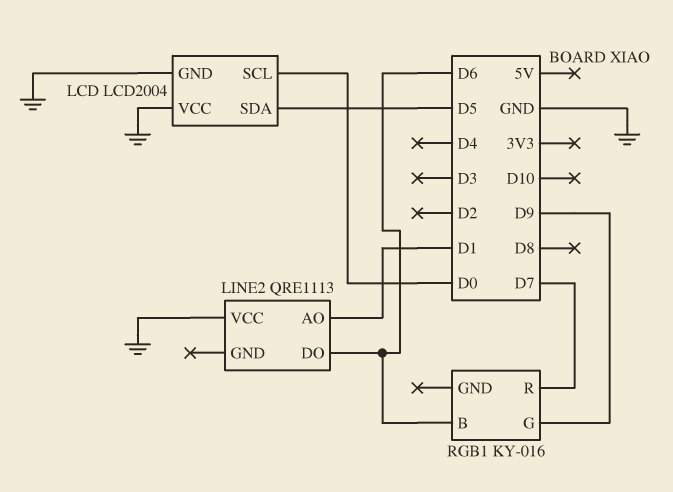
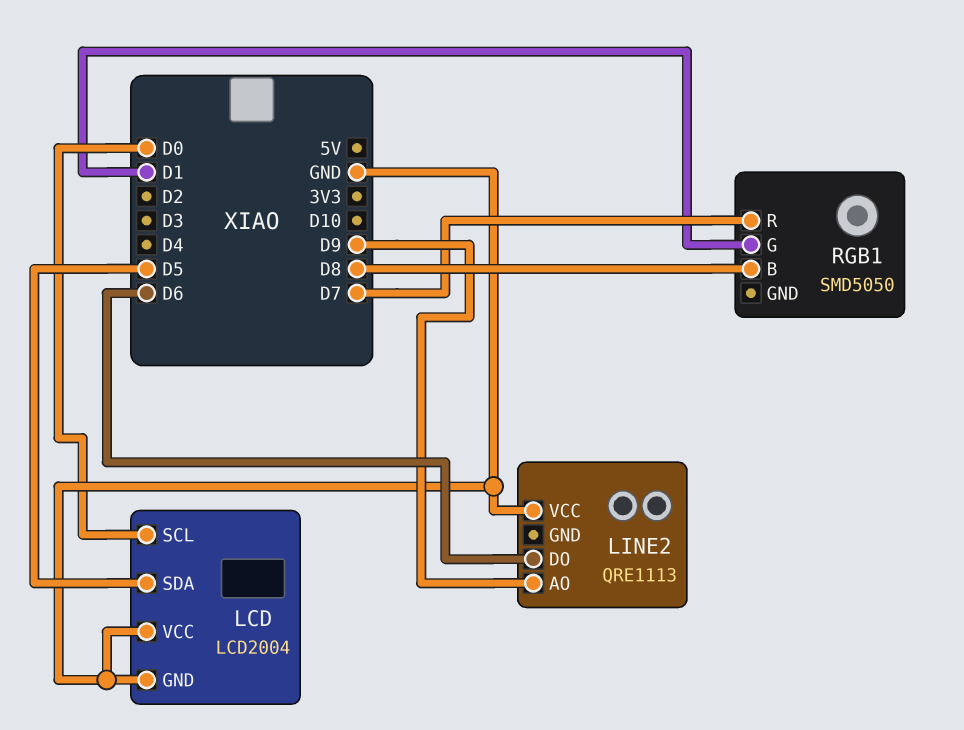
LINE2 pin AO: D1 -> D9
RGB1: KY-016 -> SMD5050
RGB1 pin B: D6 -> D8
RGB1 pin G: D9 -> D1

